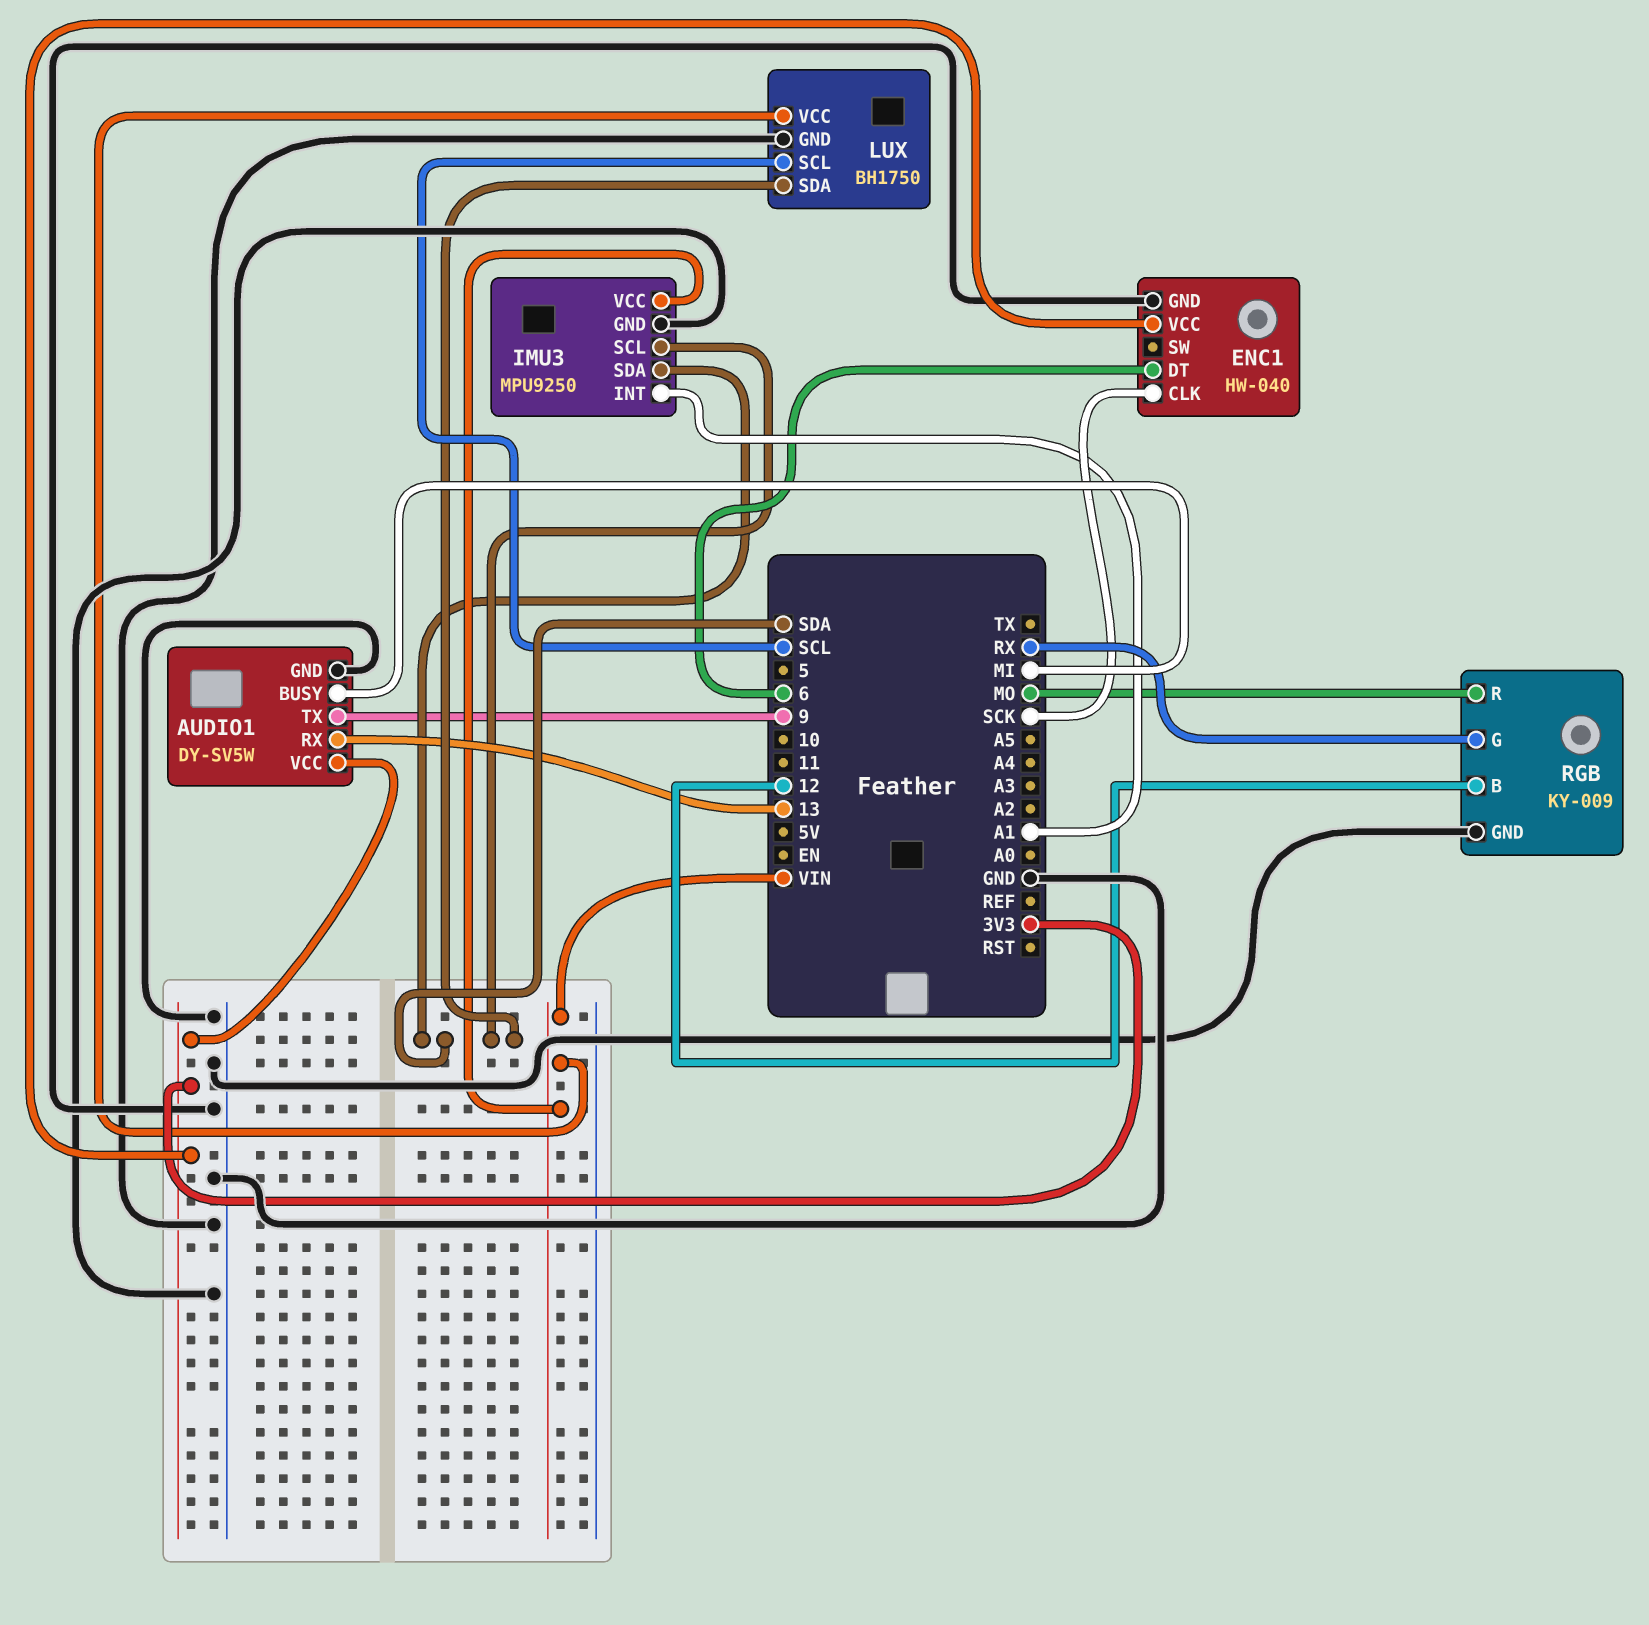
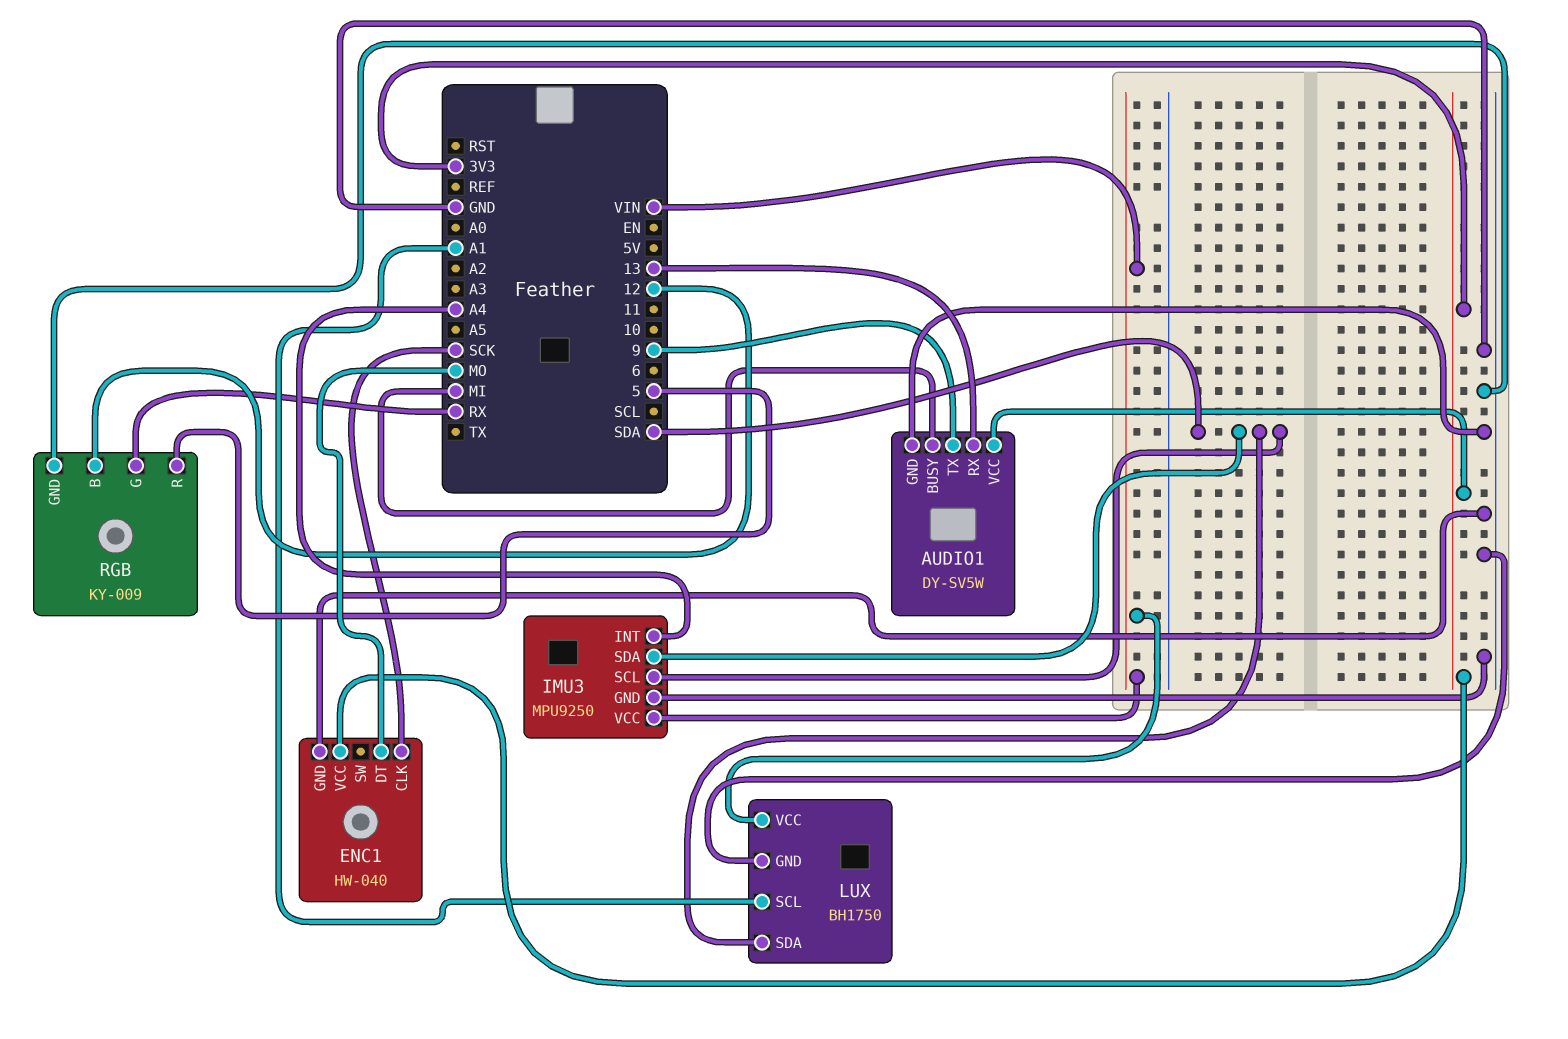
ENC1 pin DT: 6 -> MO
IMU3 pin INT: A1 -> A4
LUX pin SCL: SCL -> A1
RGB pin R: MO -> 5

